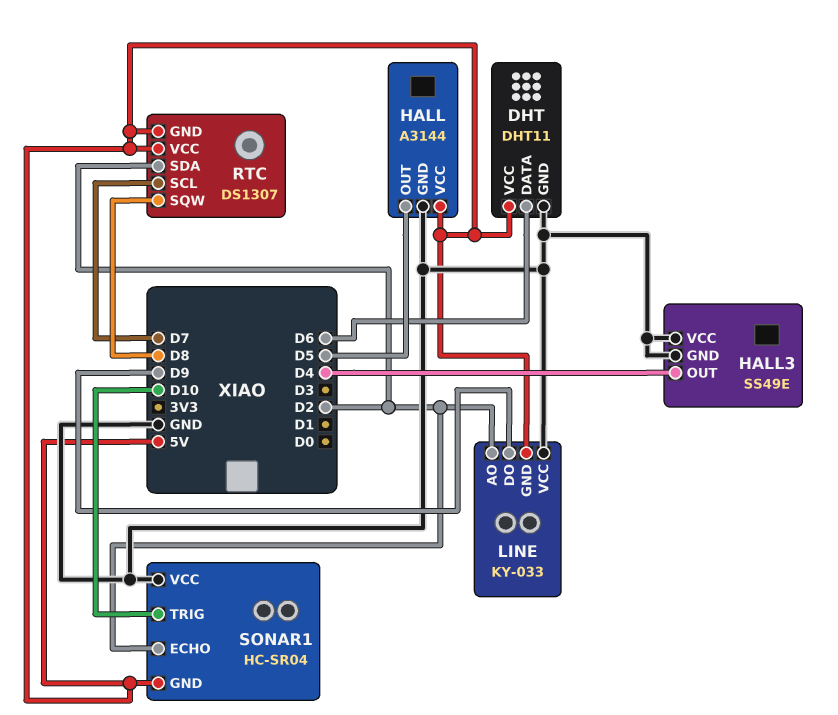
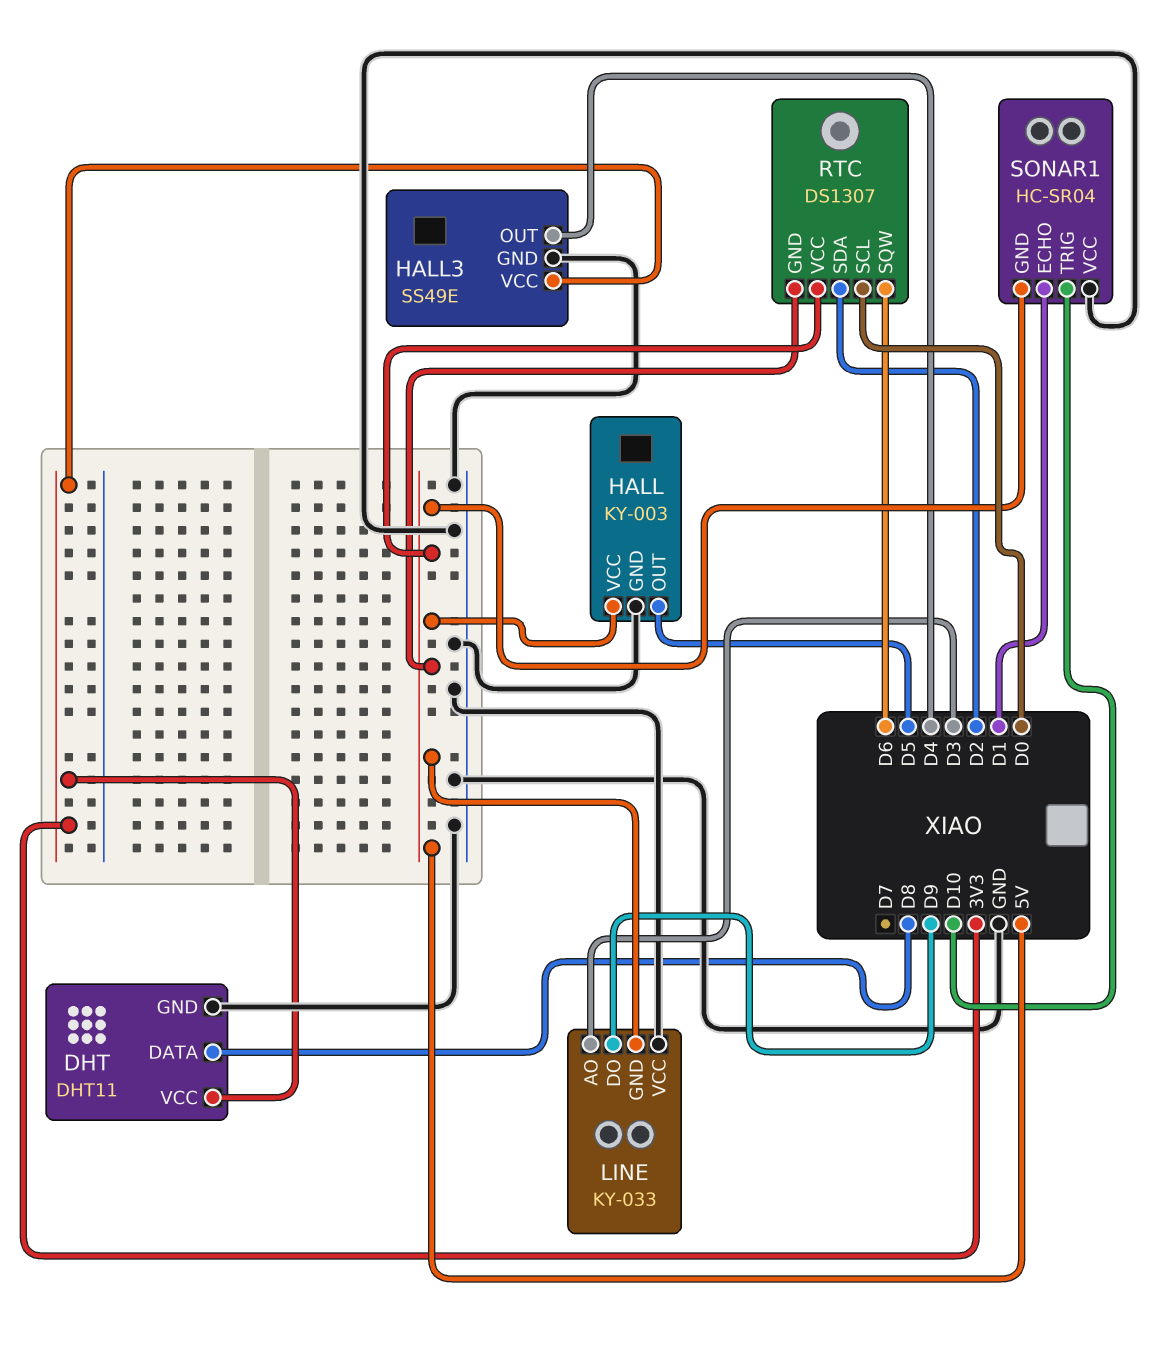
DHT pin DATA: D6 -> D8
DHT pin VCC: 5V -> 3V3
HALL: A3144 -> KY-003
HALL3 pin VCC: GND -> 3V3
LINE pin AO: D2 -> D3
RTC pin SCL: D7 -> D0
RTC pin SQW: D8 -> D6
SONAR1 pin ECHO: D2 -> D1

